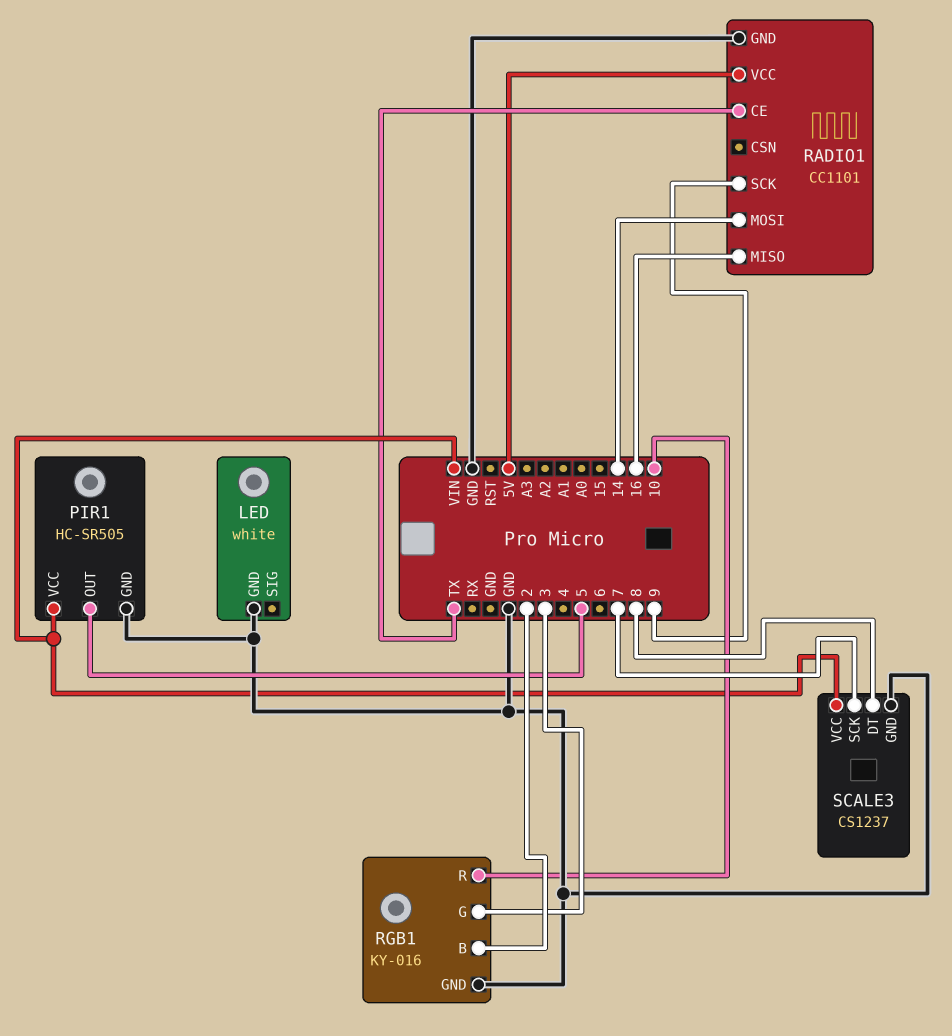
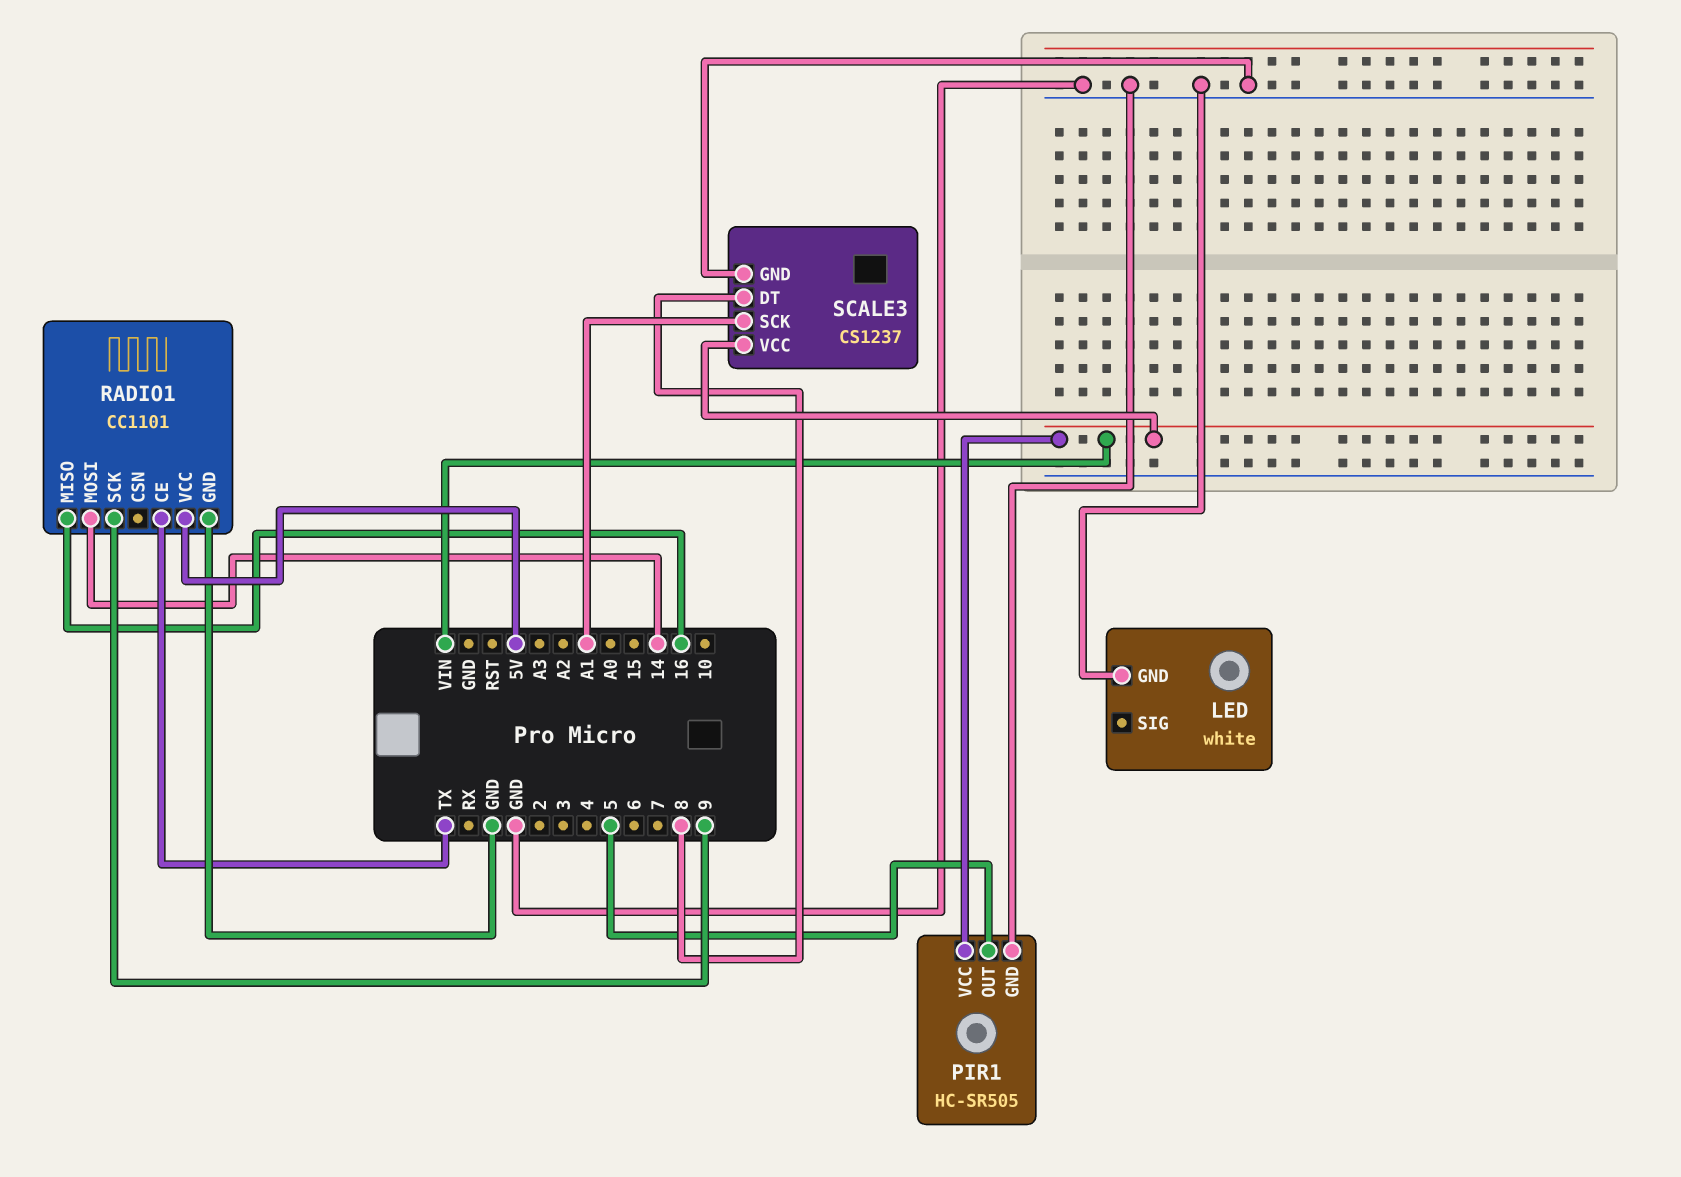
RGB1: KY-016 -> none
RGB1 pin B: 2 -> none
RGB1 pin G: 3 -> none
RGB1 pin GND: GND -> none
RGB1 pin R: 10 -> none
SCALE3 pin SCK: 7 -> A1

